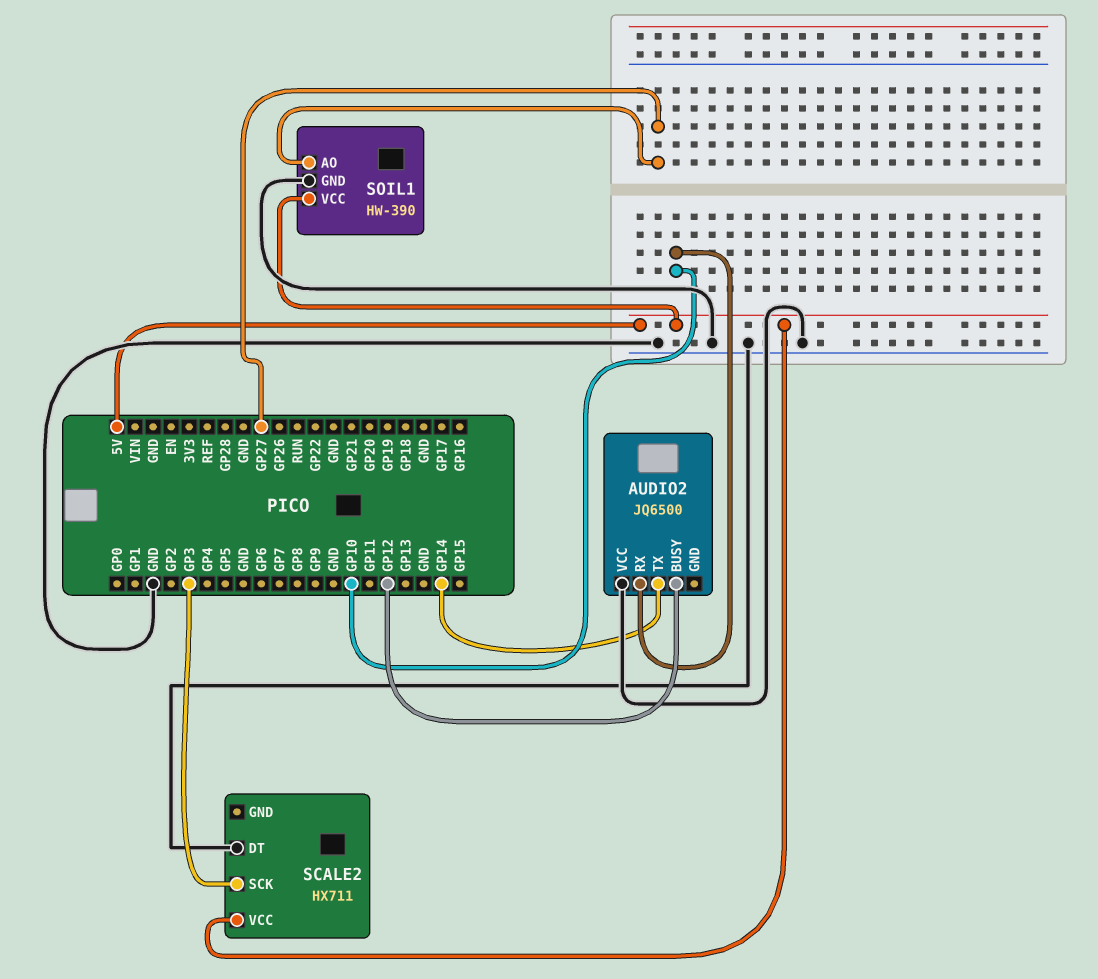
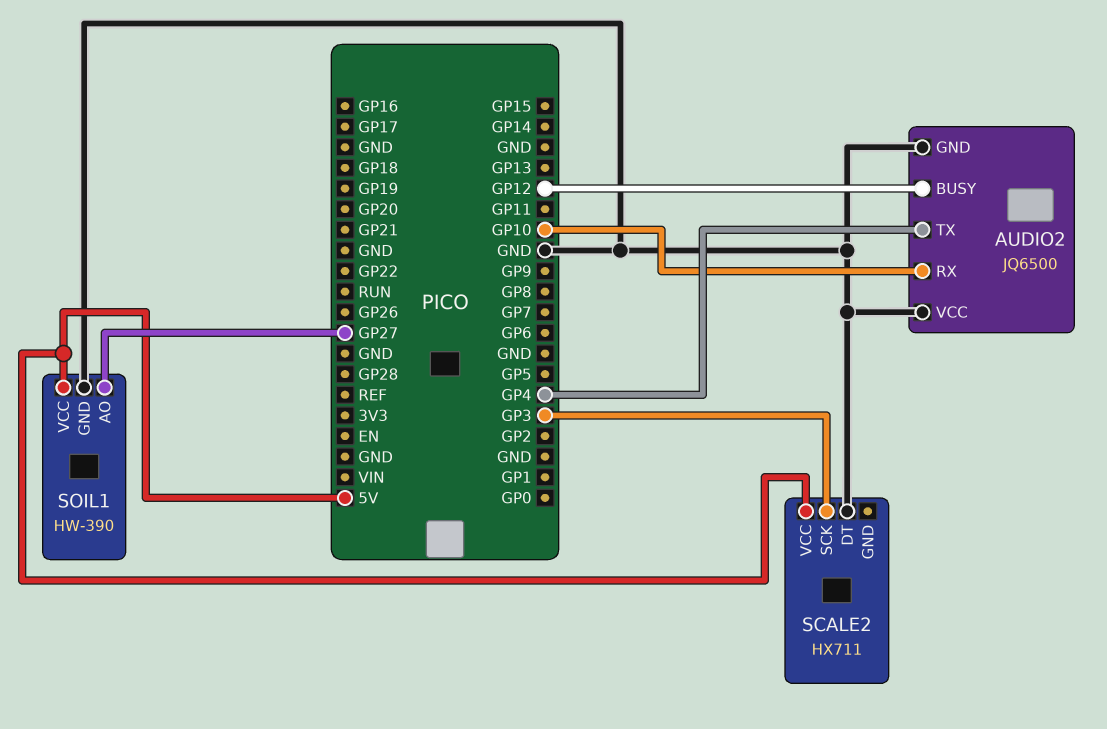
AUDIO2 pin GND: none -> GND
AUDIO2 pin TX: GP14 -> GP4

